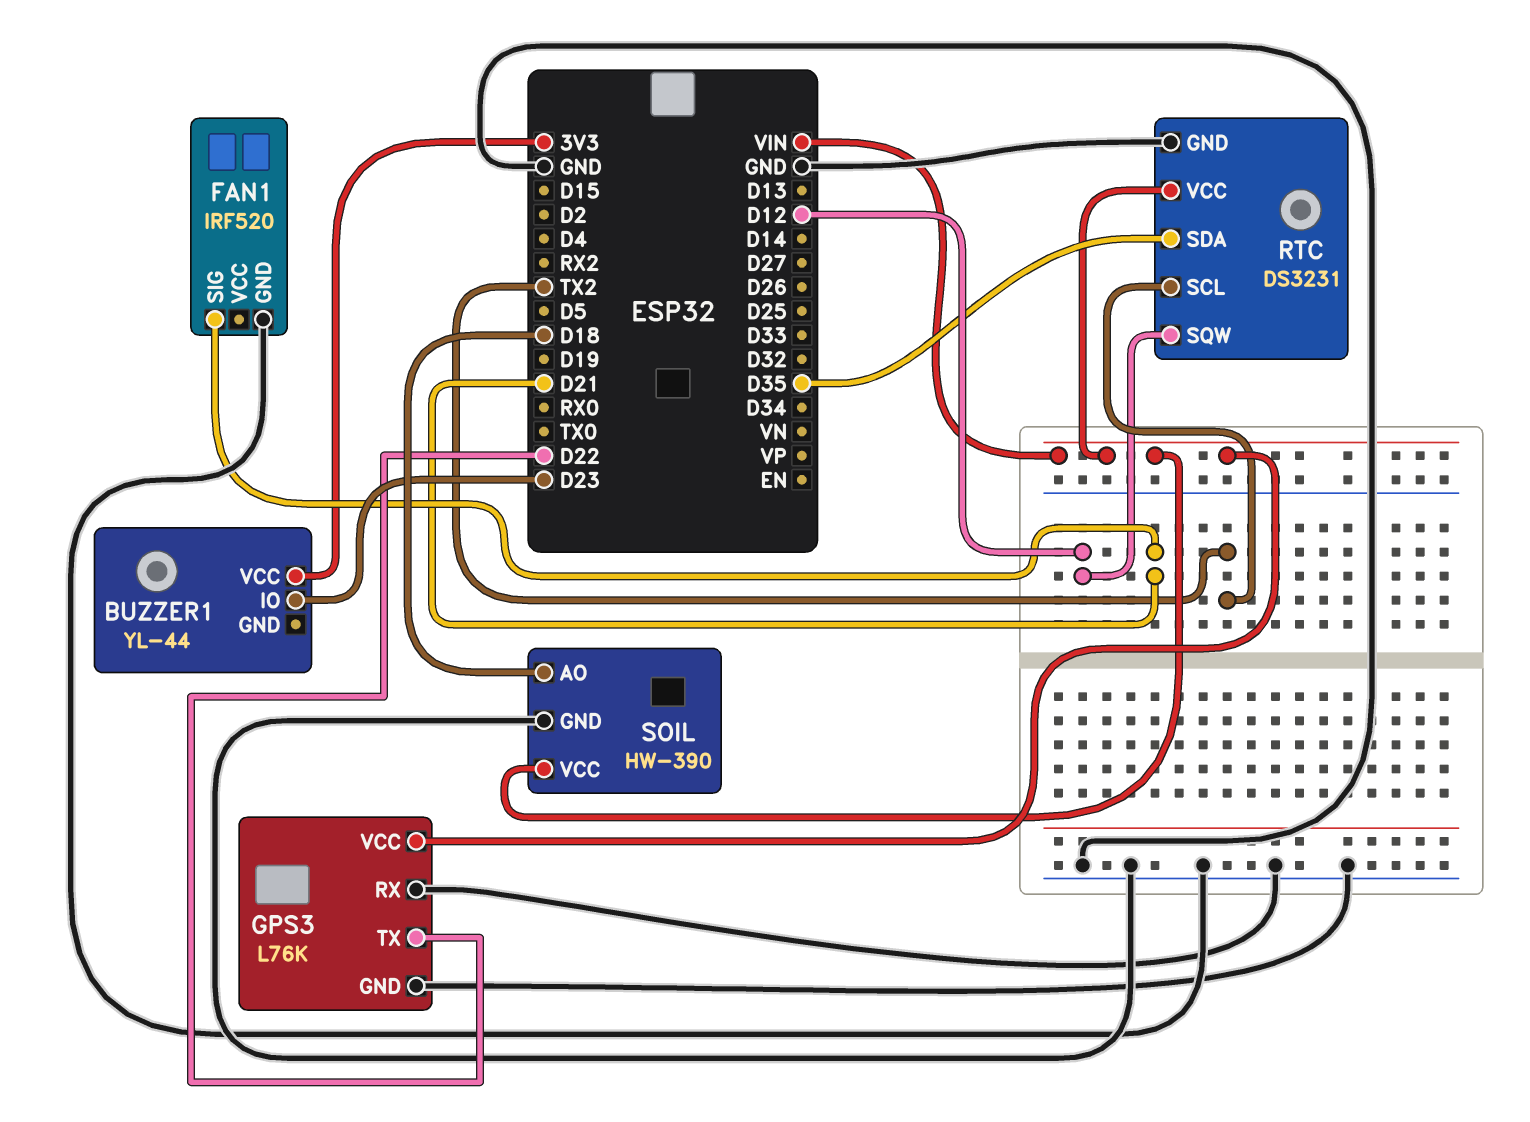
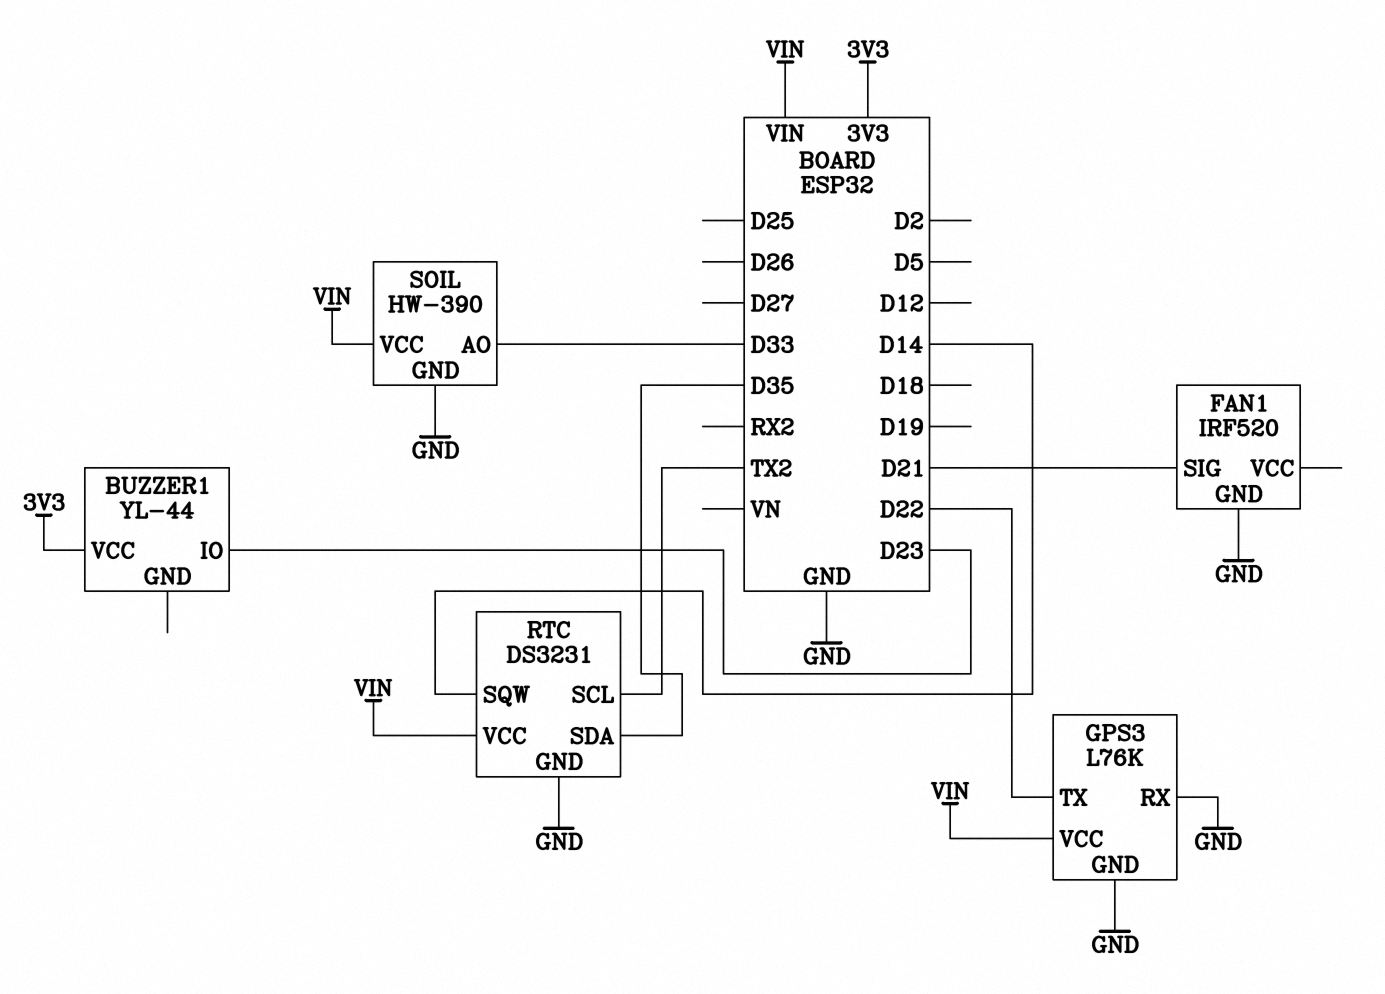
RTC pin SQW: D12 -> D14
SOIL pin AO: D18 -> D33

